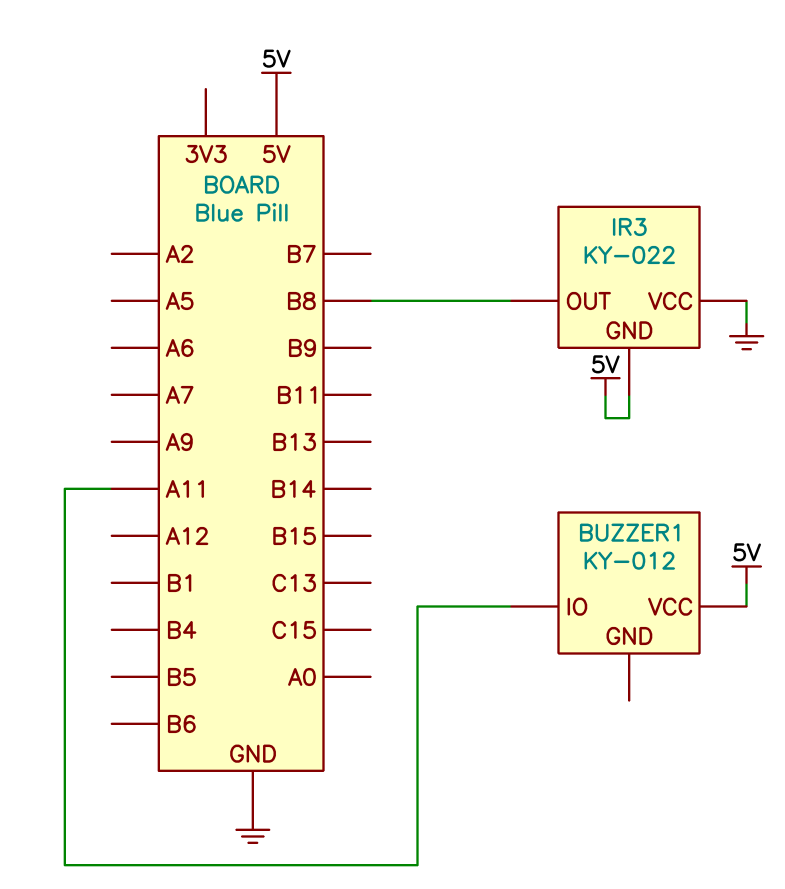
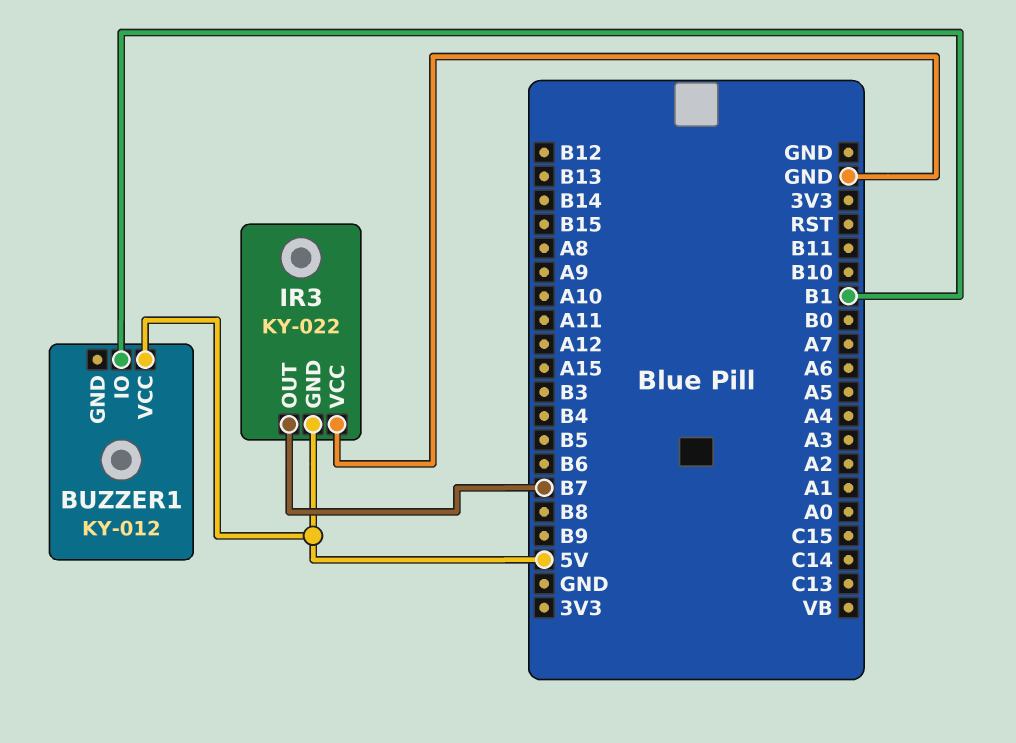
BUZZER1 pin IO: A11 -> B1
IR3 pin OUT: B8 -> B7

